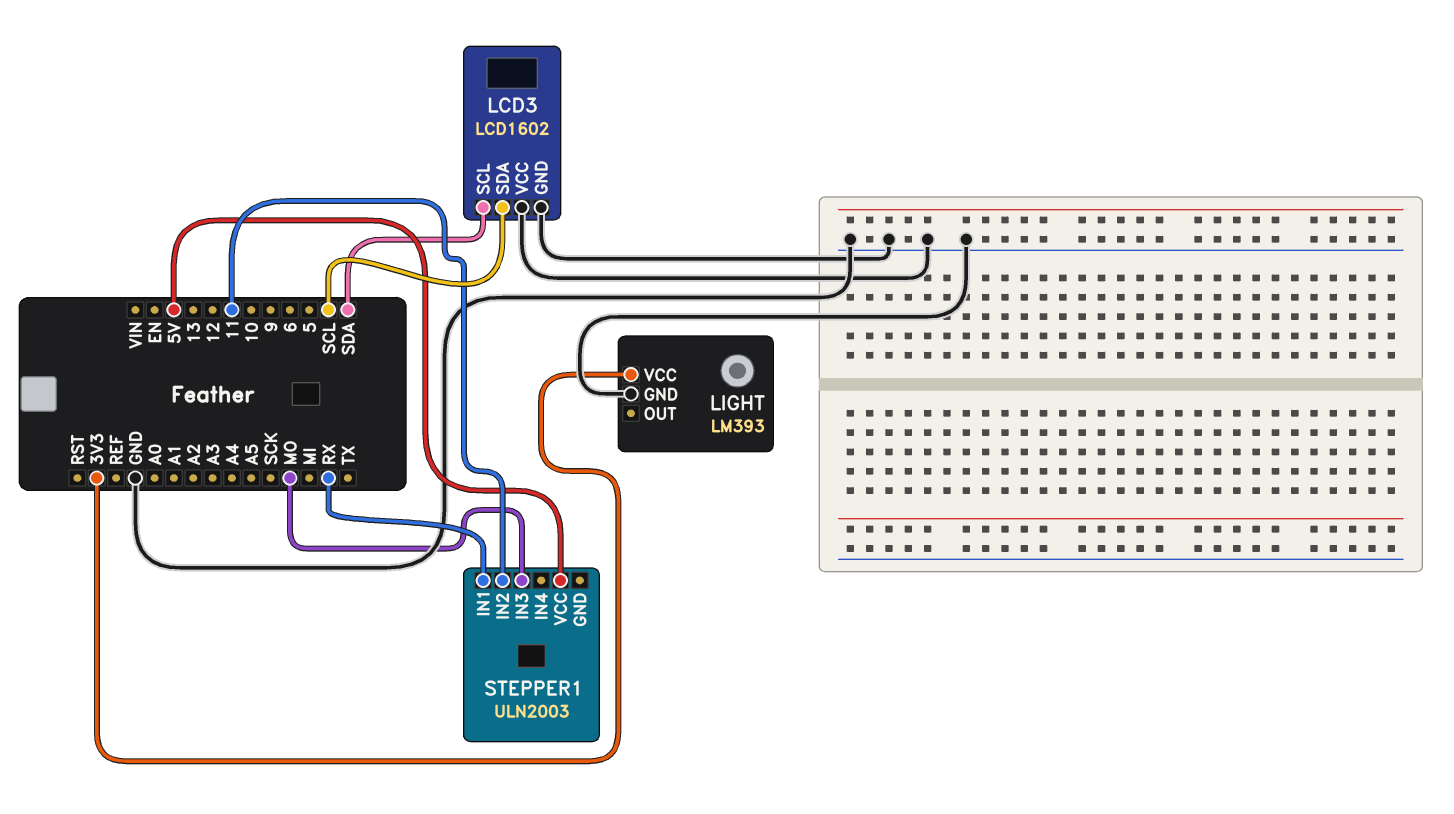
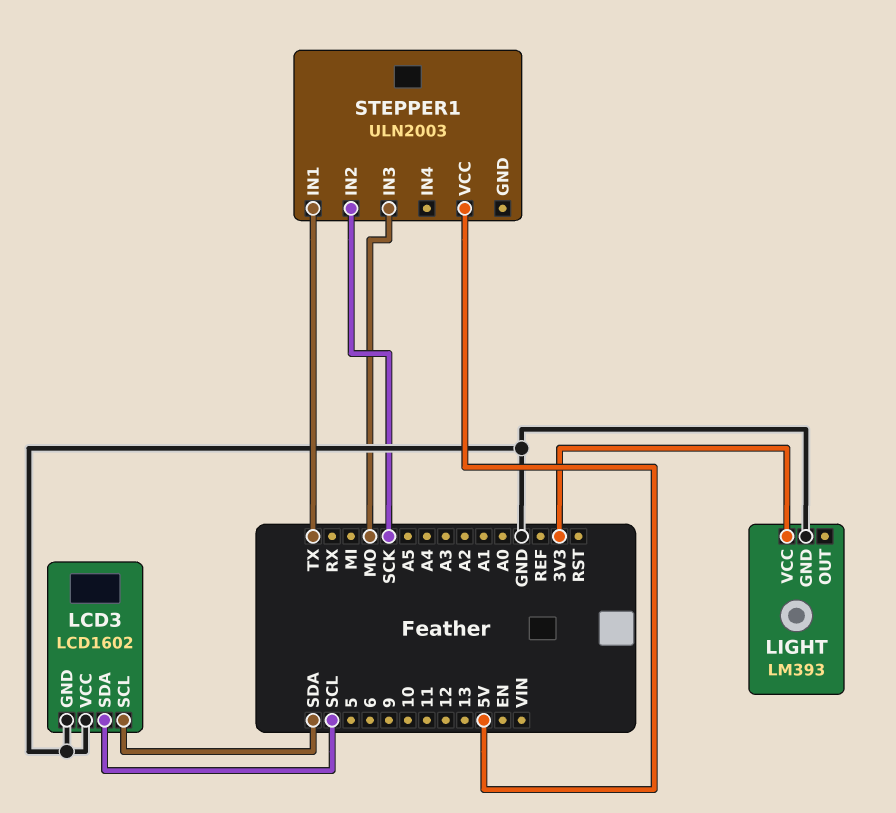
STEPPER1 pin IN1: RX -> TX
STEPPER1 pin IN2: 11 -> SCK

